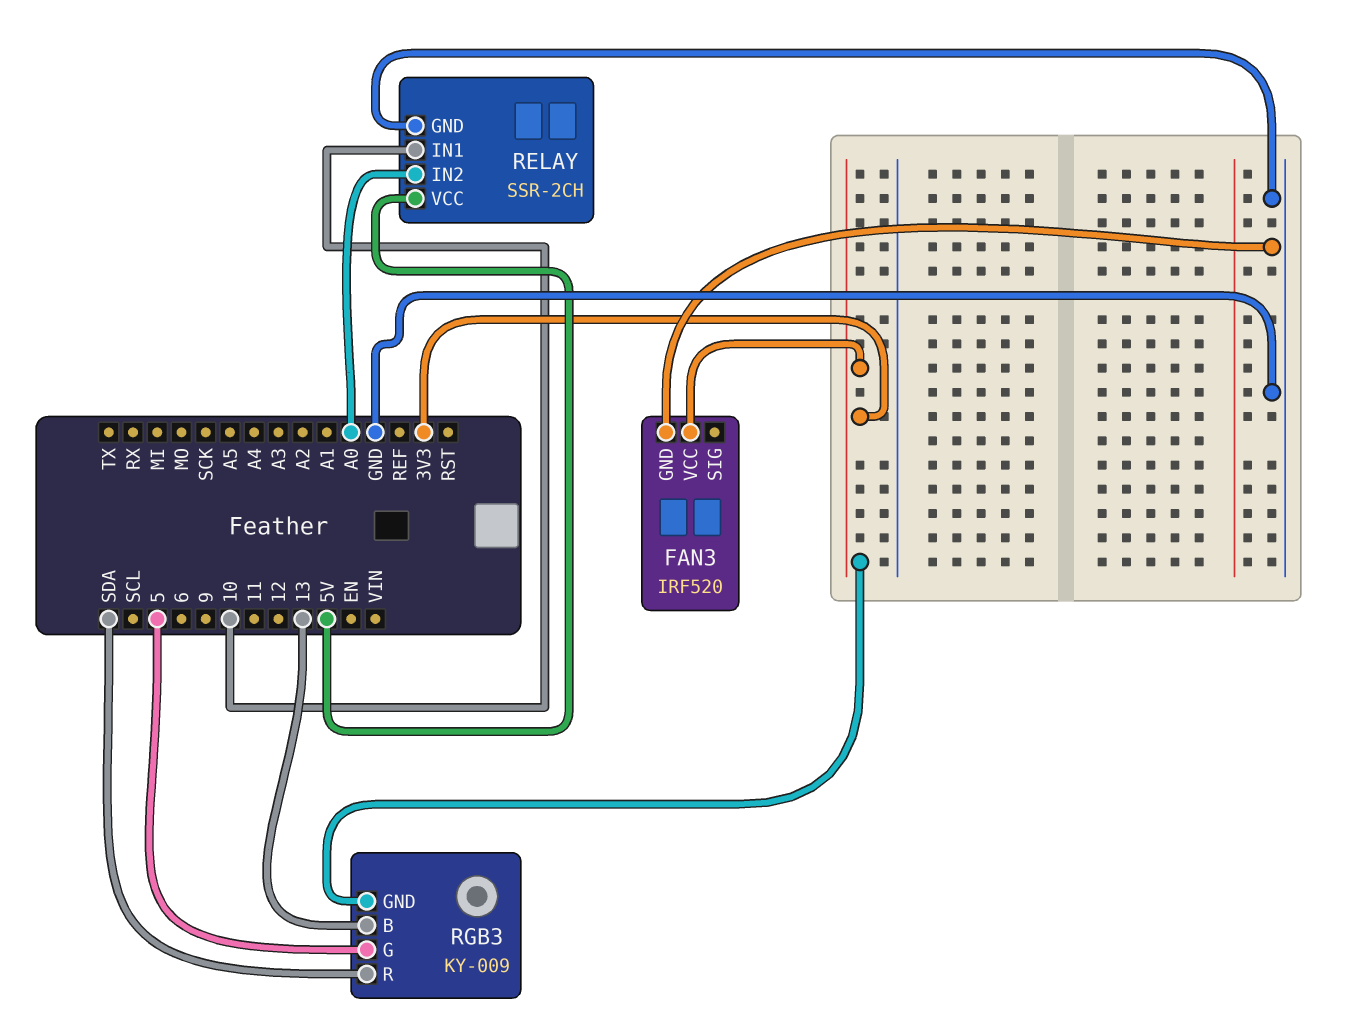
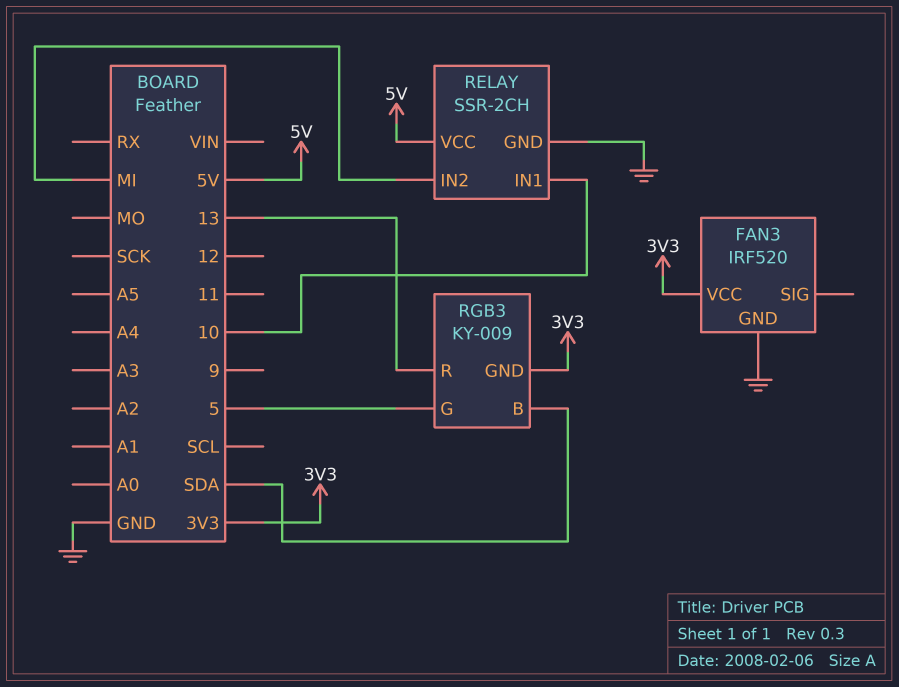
RELAY pin IN2: A0 -> MI
RGB3 pin B: 13 -> SDA
RGB3 pin R: SDA -> 13

